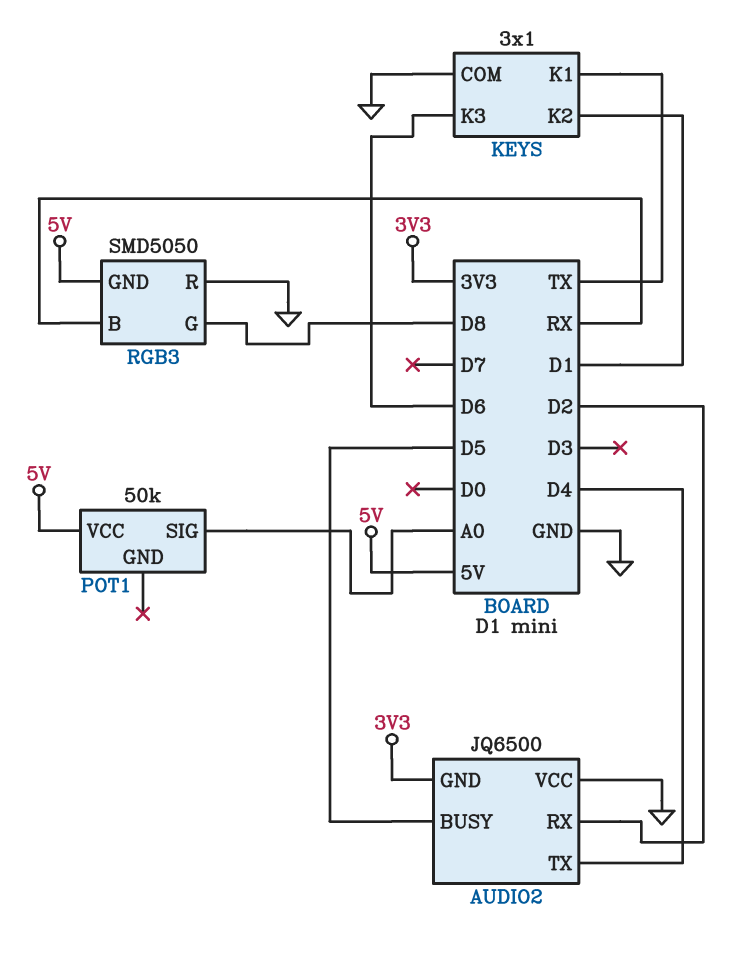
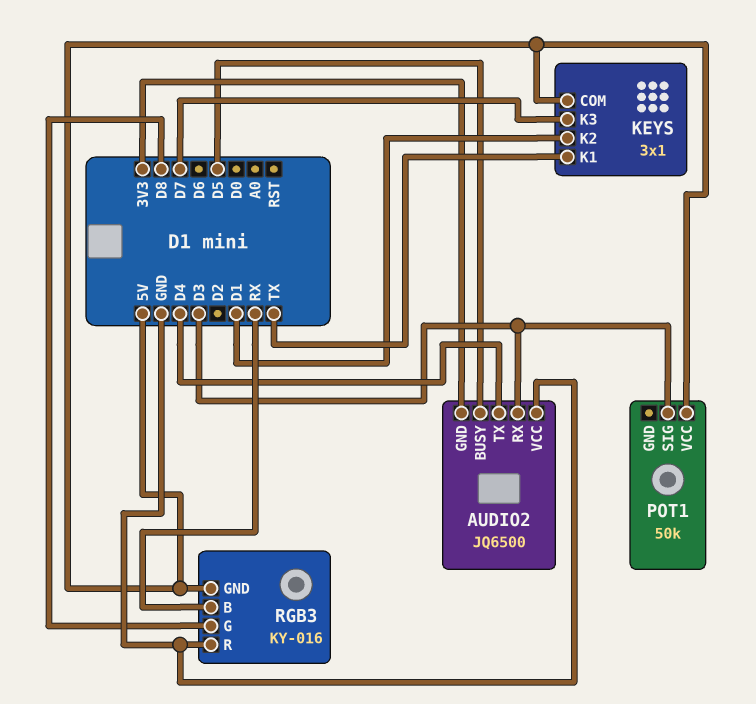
AUDIO2 pin RX: D2 -> D3
KEYS pin COM: GND -> 5V
KEYS pin K3: D6 -> D7
POT1 pin SIG: A0 -> D3
RGB3: SMD5050 -> KY-016

